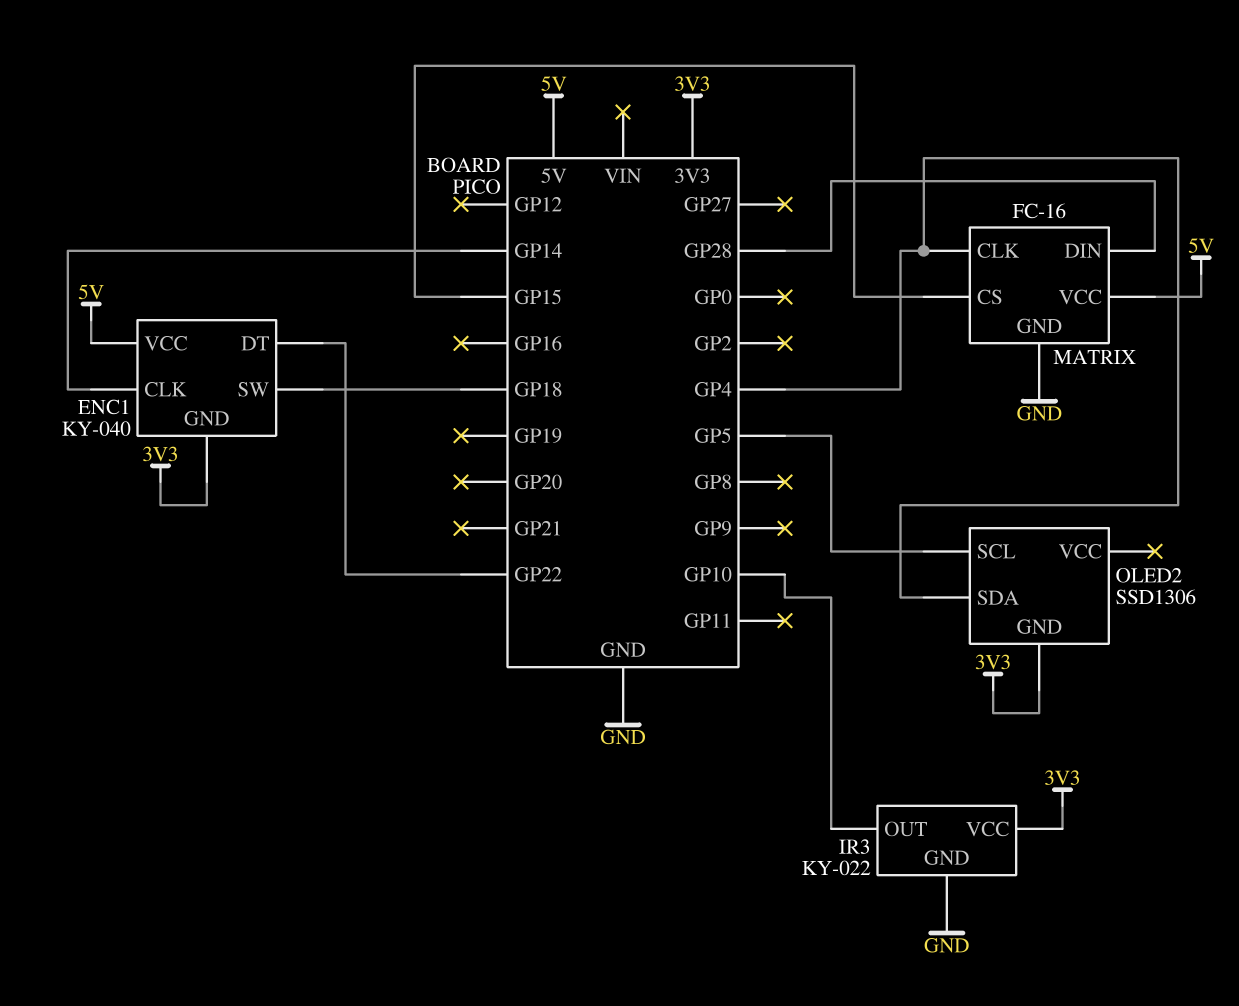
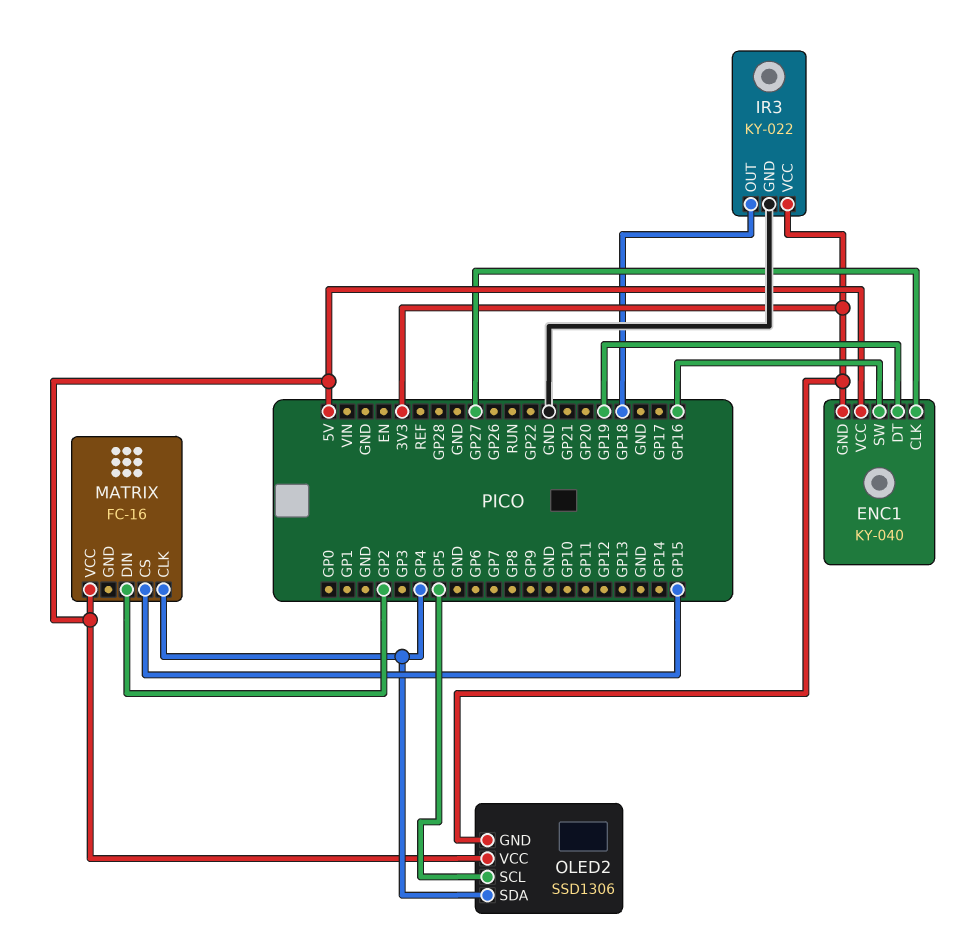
ENC1 pin CLK: GP14 -> GP27
ENC1 pin DT: GP22 -> GP19
ENC1 pin SW: GP18 -> GP16
IR3 pin OUT: GP10 -> GP18
MATRIX pin DIN: GP28 -> GP2
MATRIX pin GND: GND -> none
OLED2 pin VCC: none -> 5V

